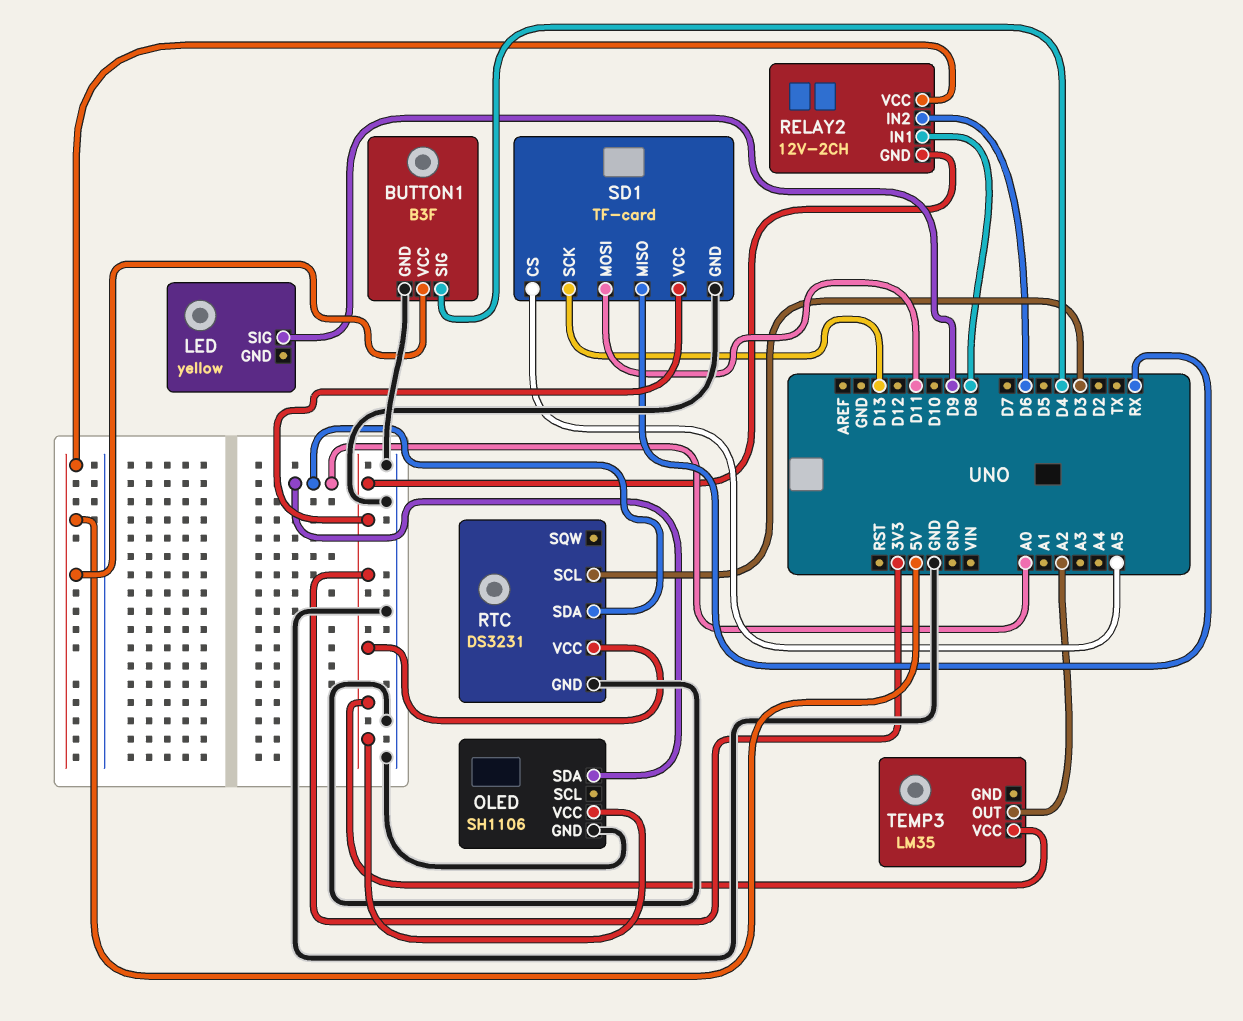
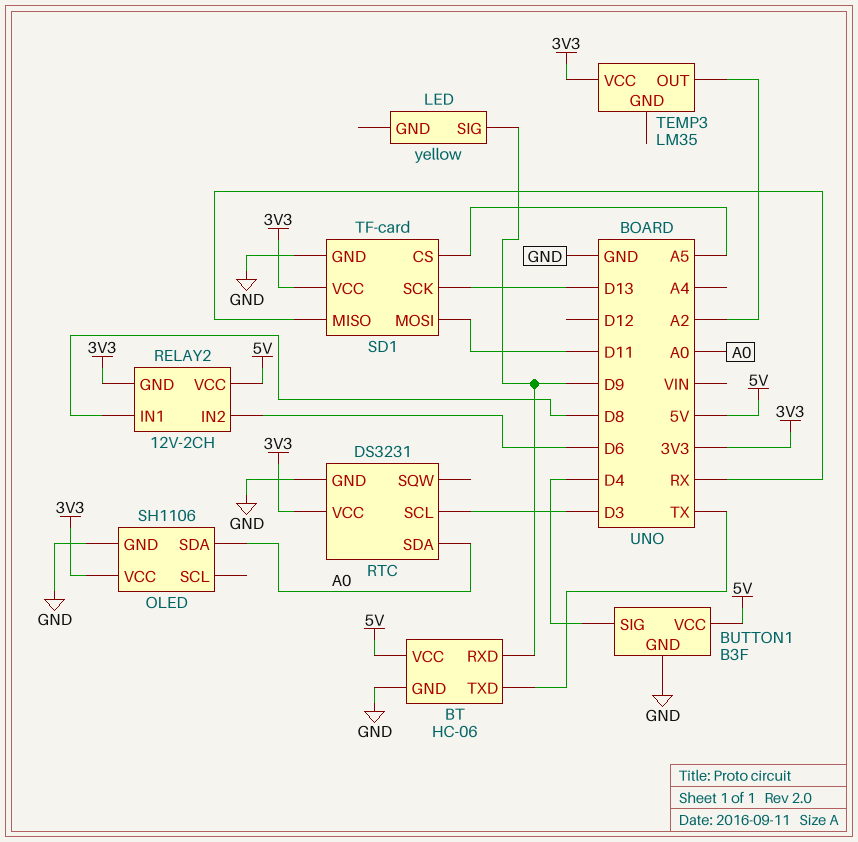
BT: none -> HC-06
BT pin GND: none -> GND
BT pin RXD: none -> D9
BT pin TXD: none -> TX
BT pin VCC: none -> 5V

